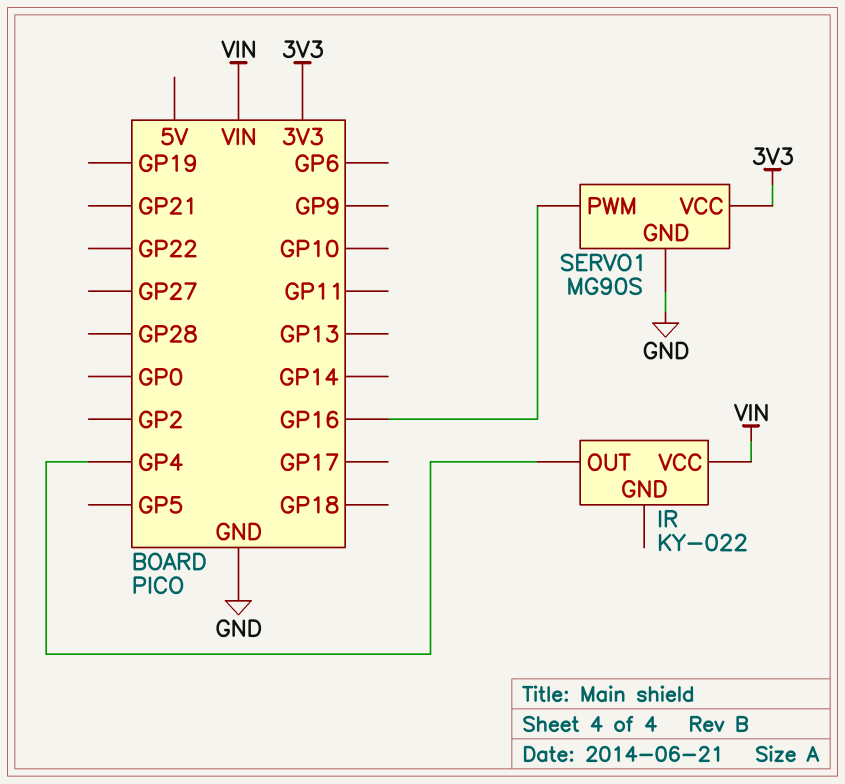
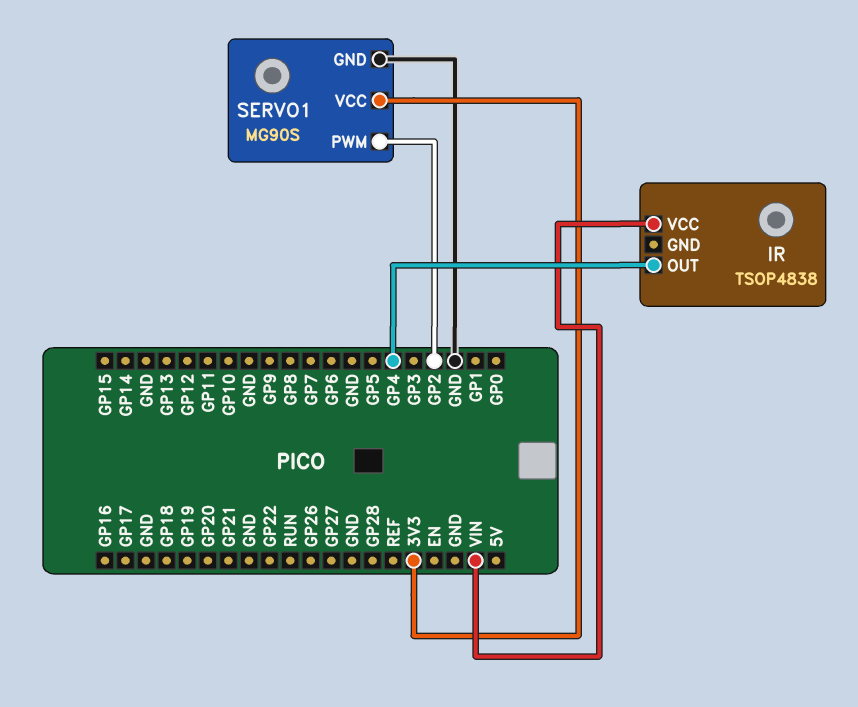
IR: KY-022 -> TSOP4838
SERVO1 pin PWM: GP16 -> GP2

